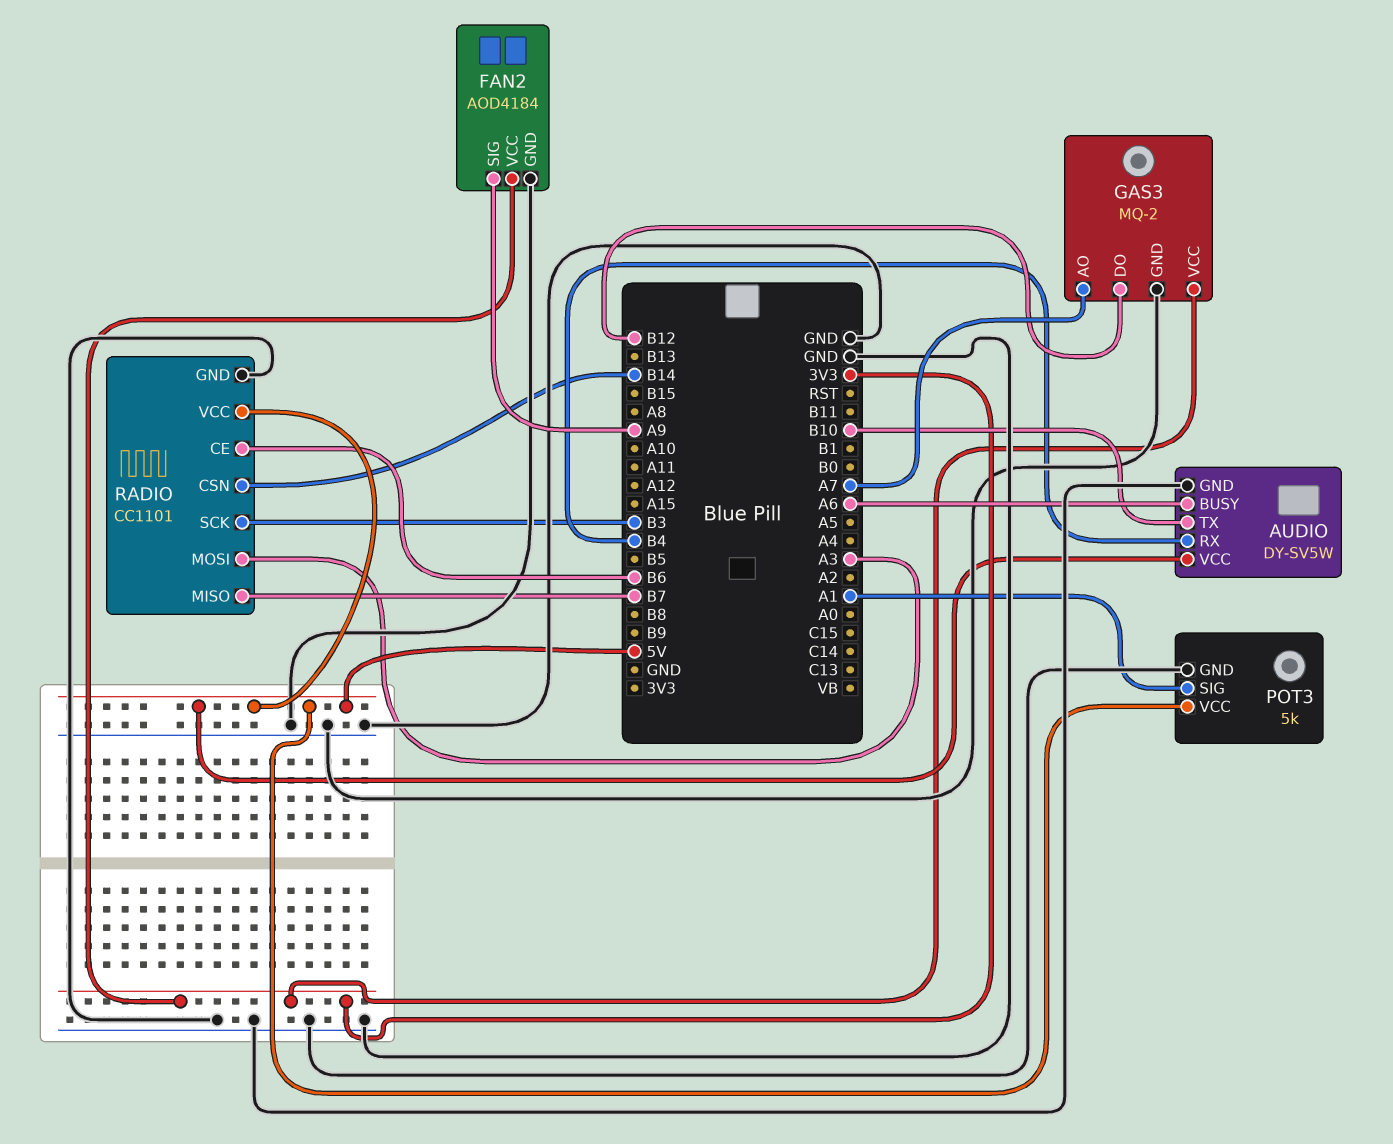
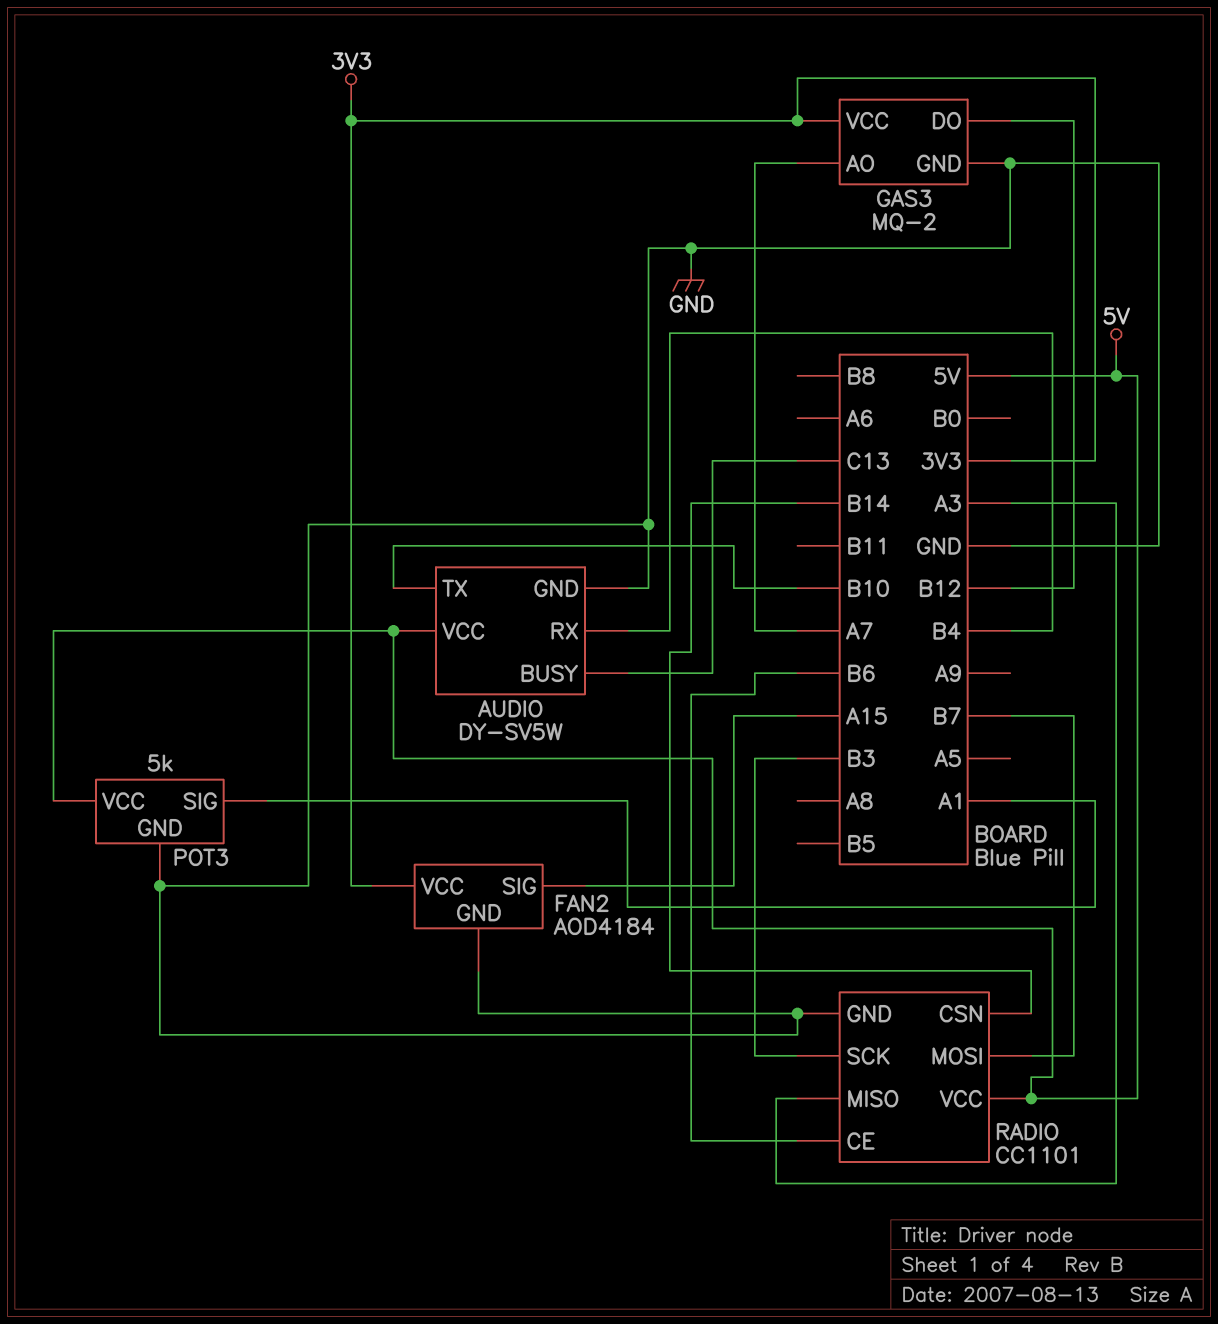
AUDIO pin BUSY: A6 -> C13
FAN2 pin SIG: A9 -> A15
RADIO pin MISO: B7 -> A3
RADIO pin MOSI: A3 -> B7

